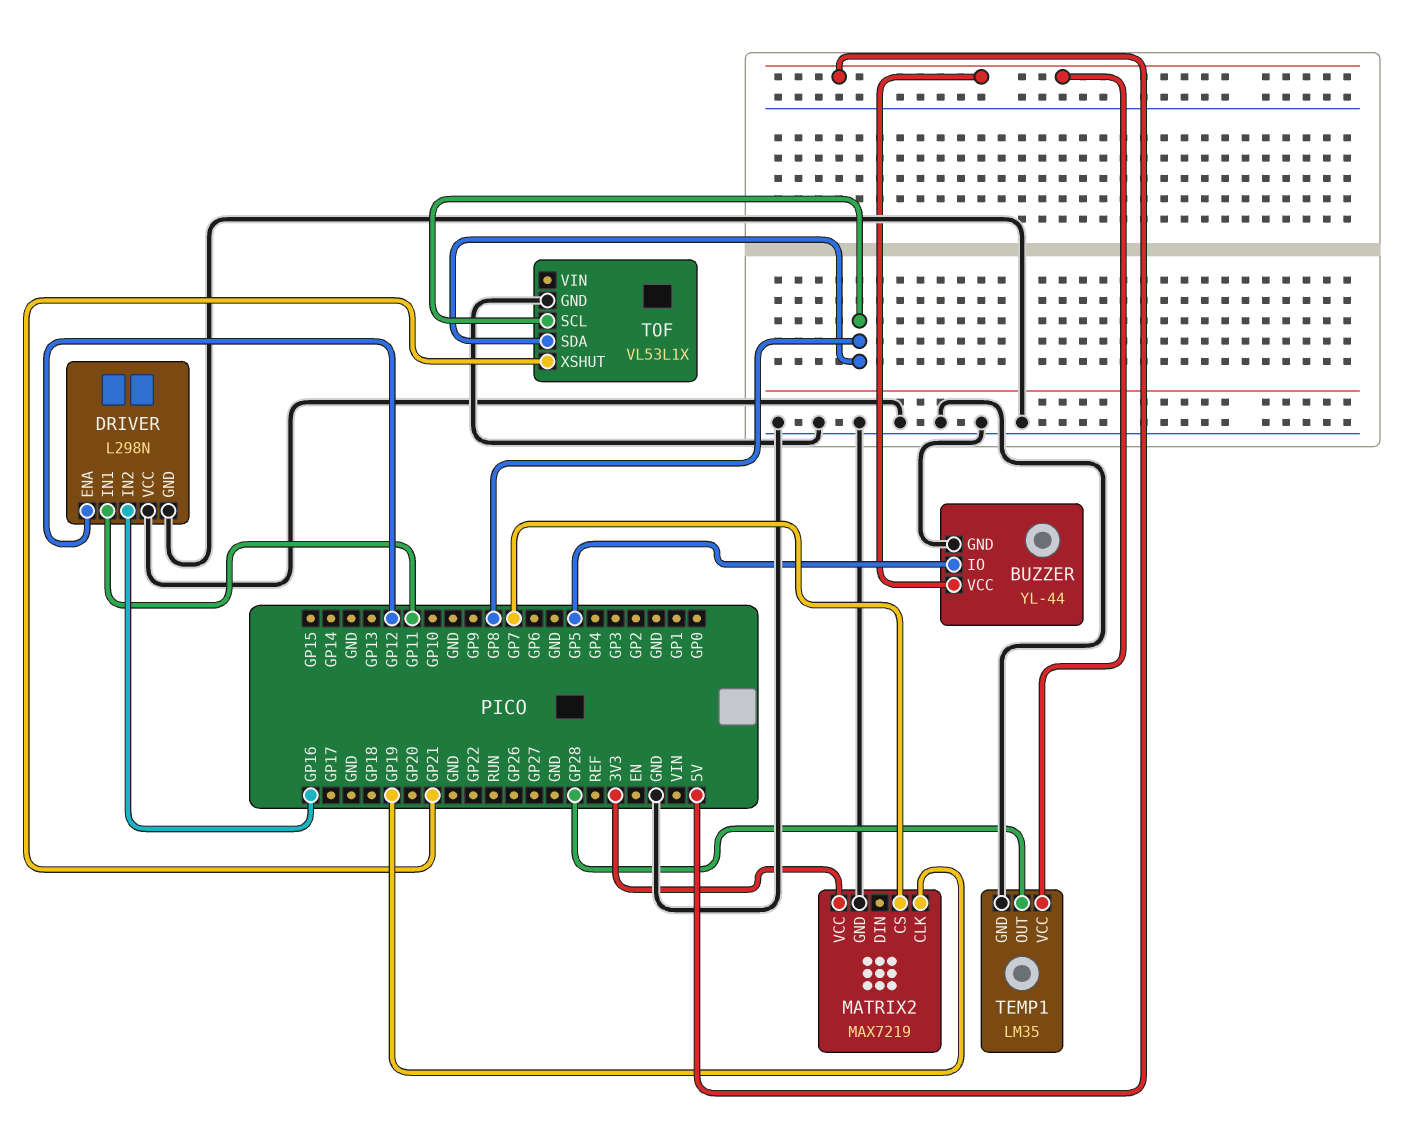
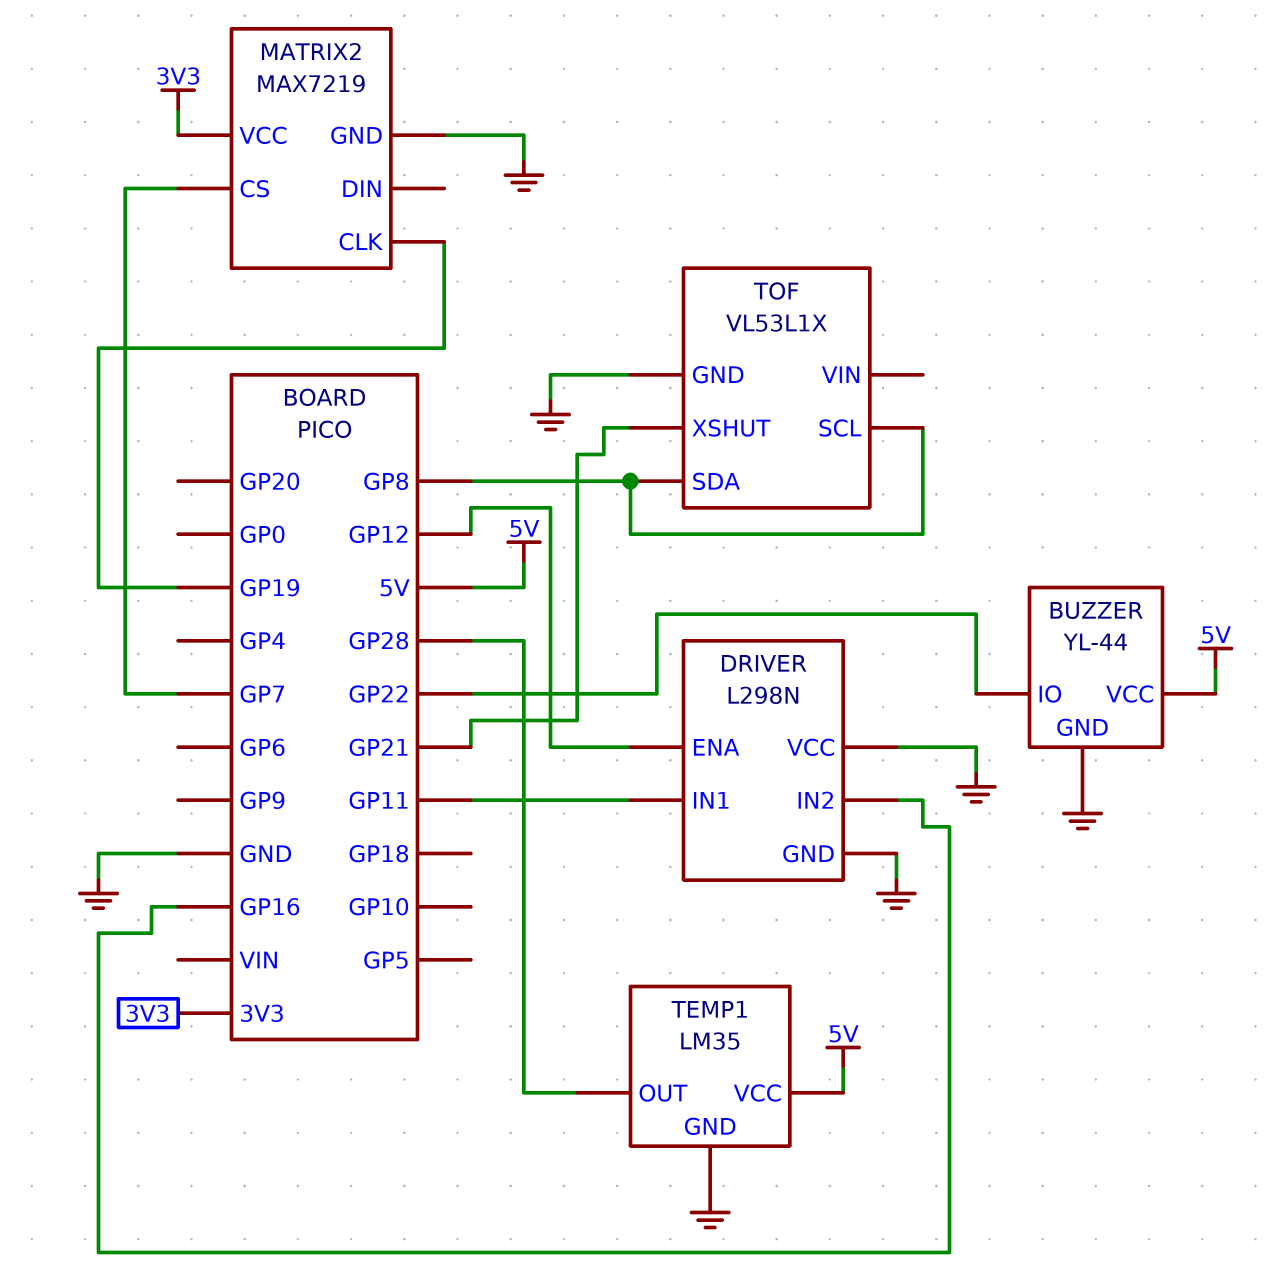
BUZZER pin IO: GP5 -> GP22

